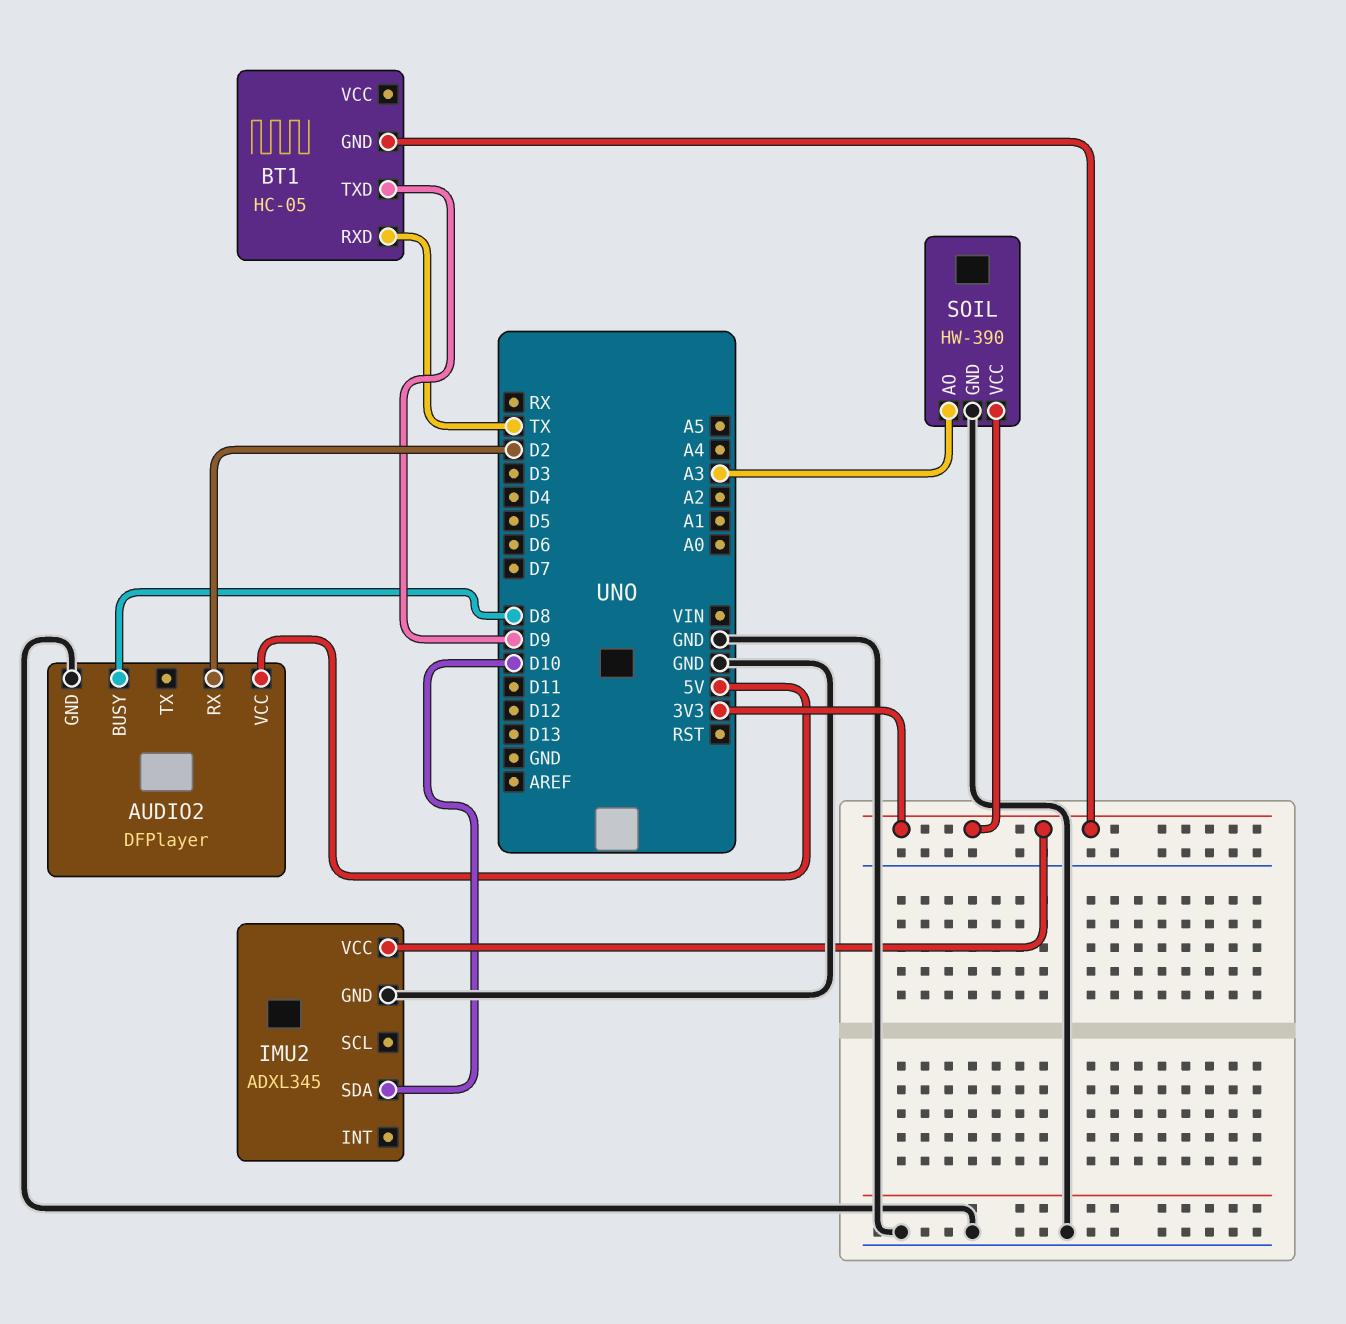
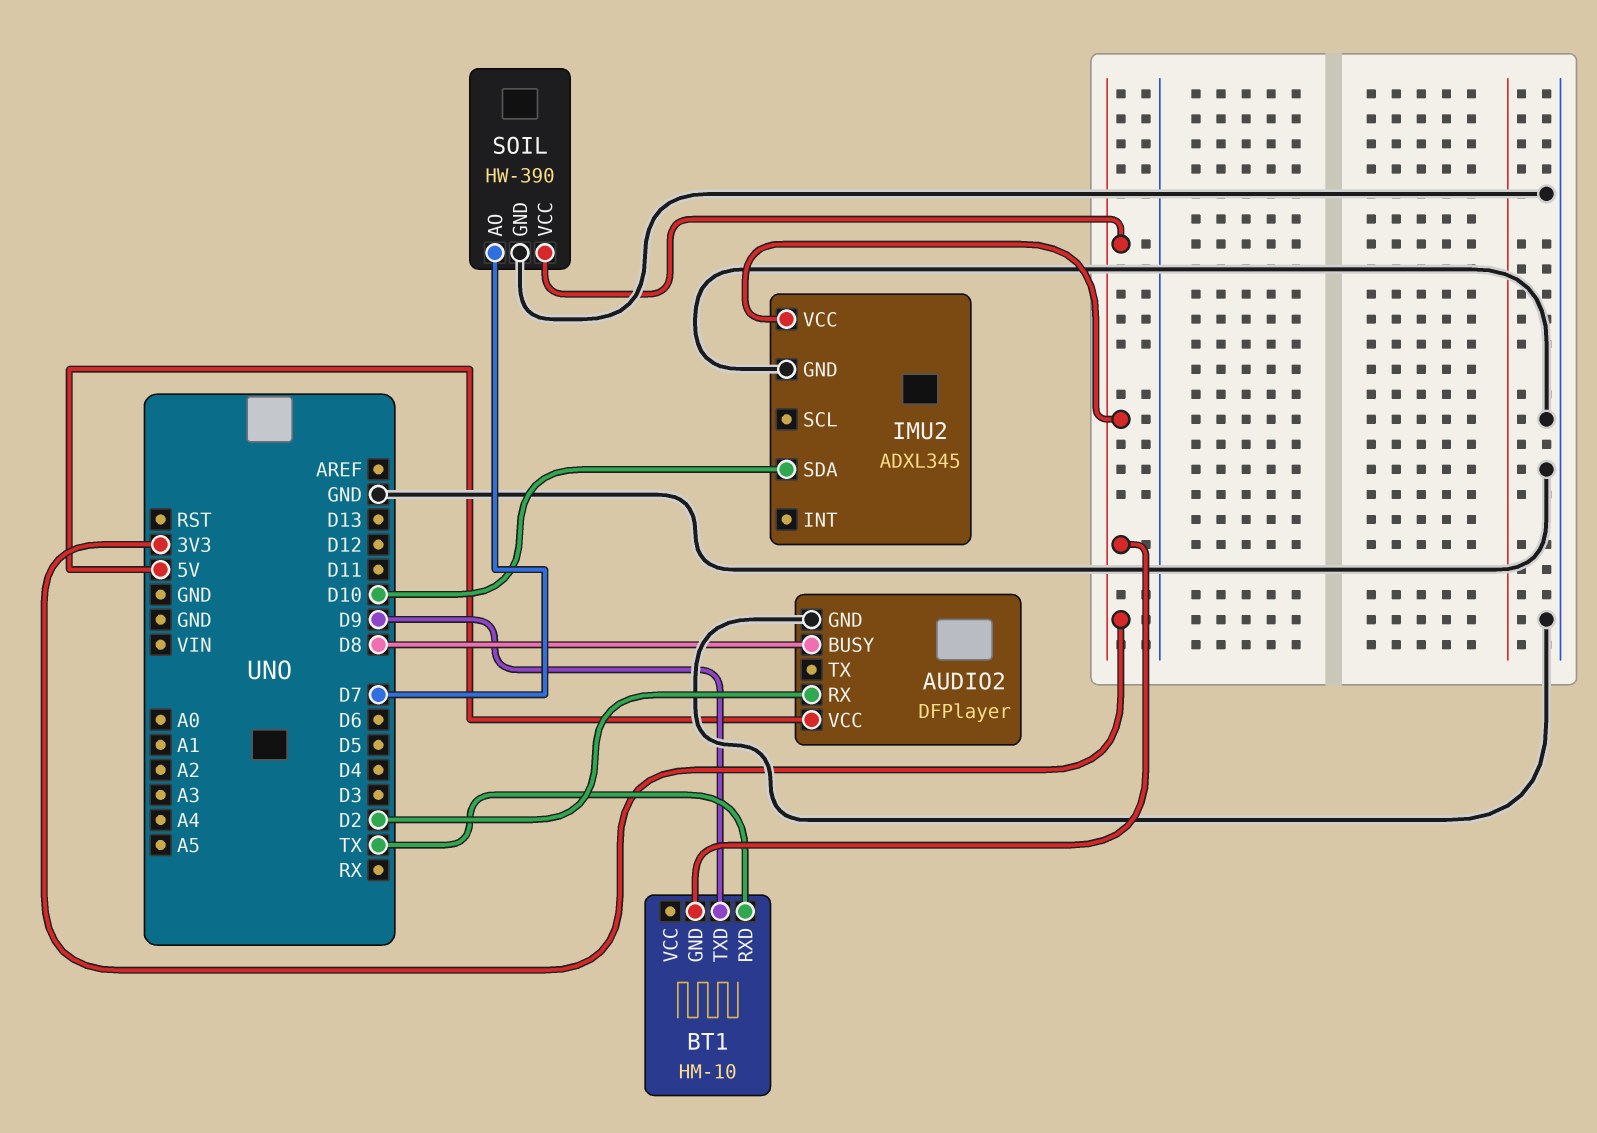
BT1: HC-05 -> HM-10
SOIL pin AO: A3 -> D7

